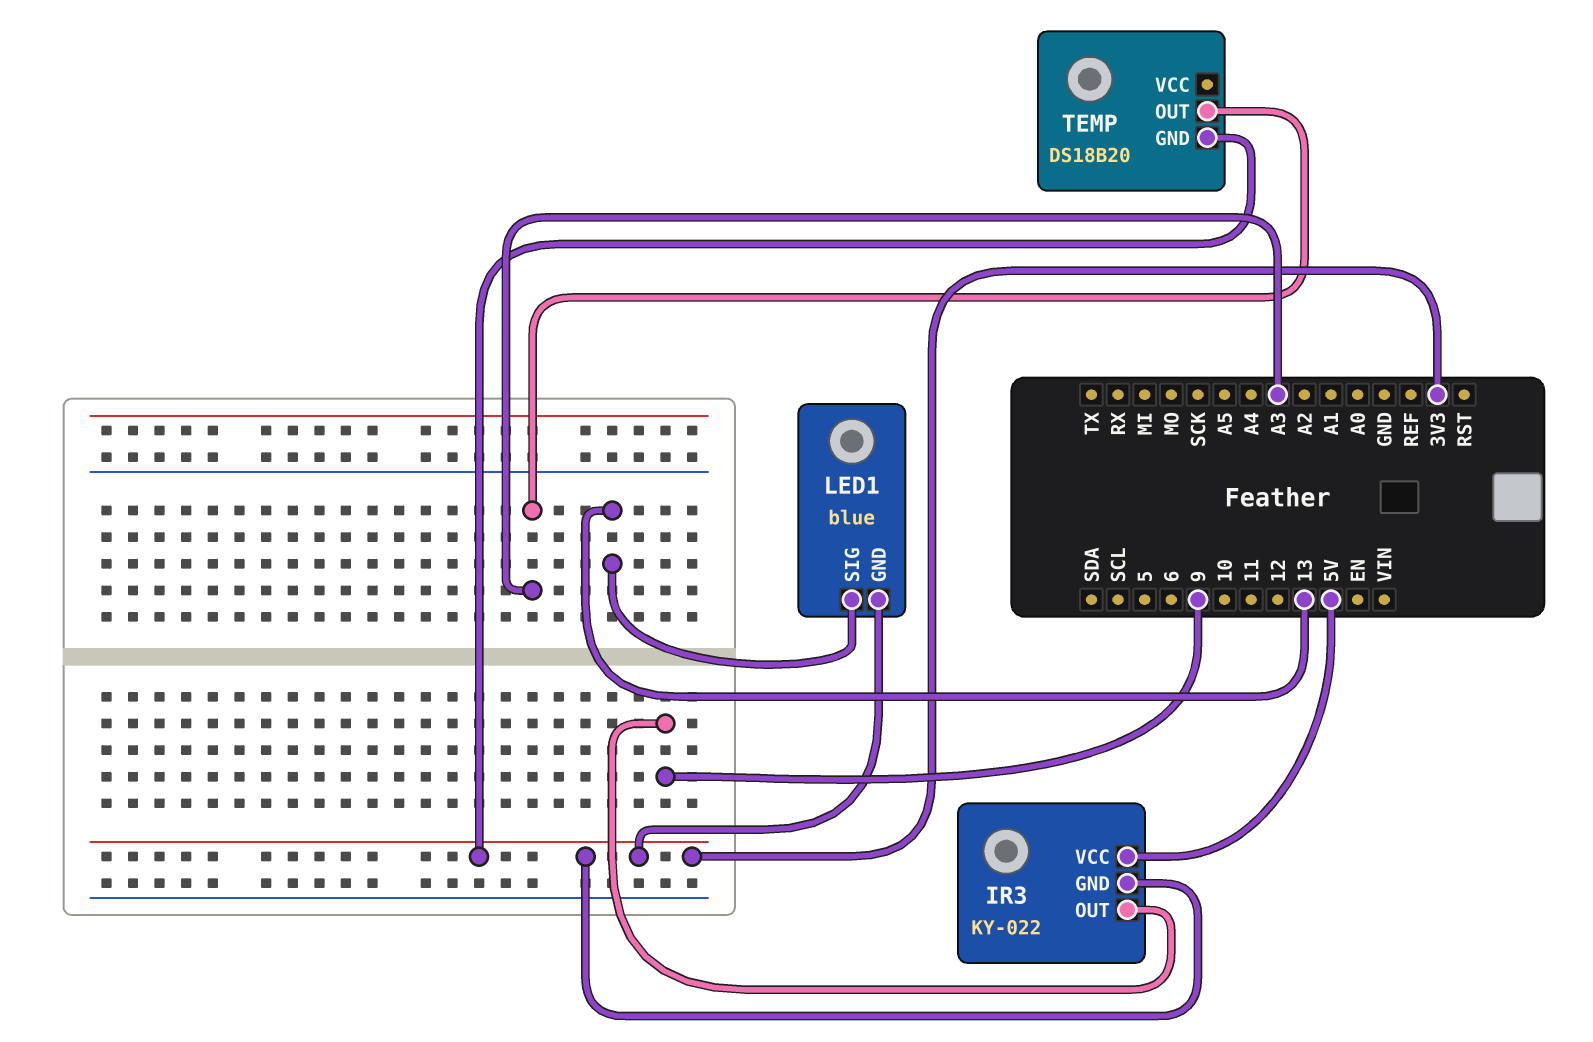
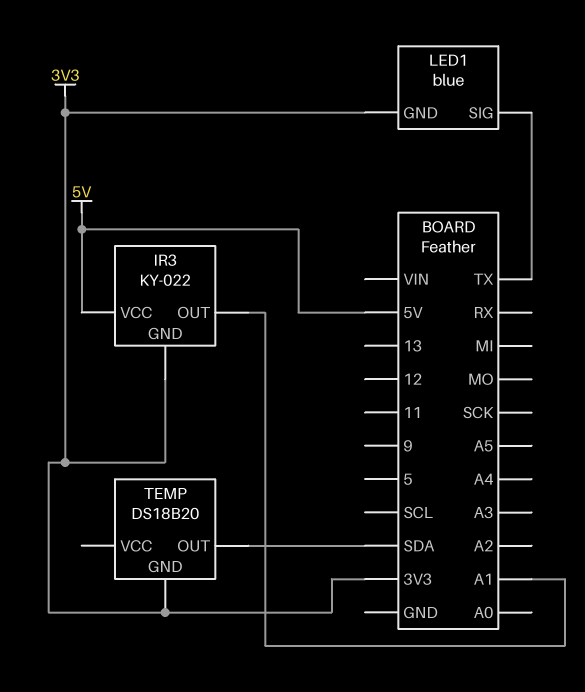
IR3 pin OUT: 9 -> A1
LED1 pin SIG: 13 -> TX
TEMP pin OUT: A3 -> SDA

